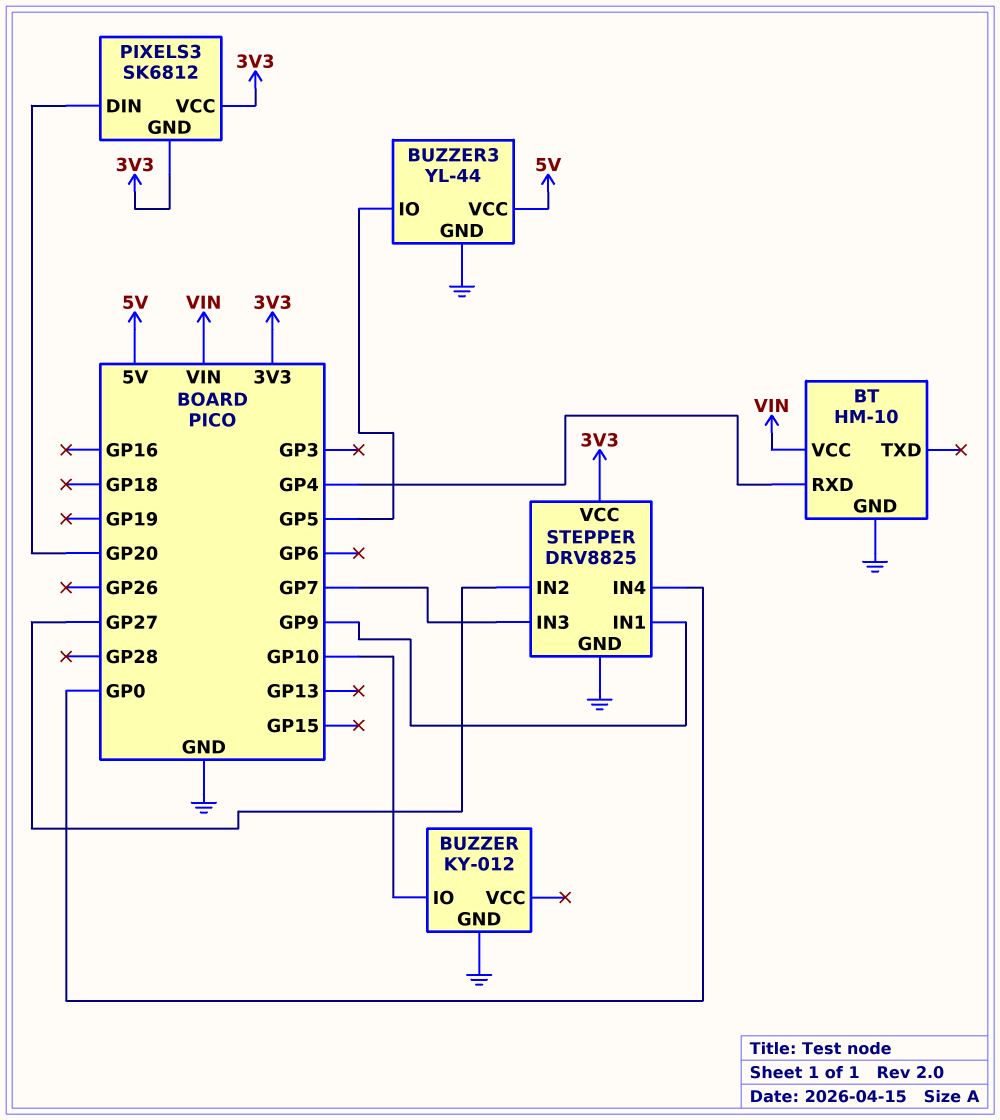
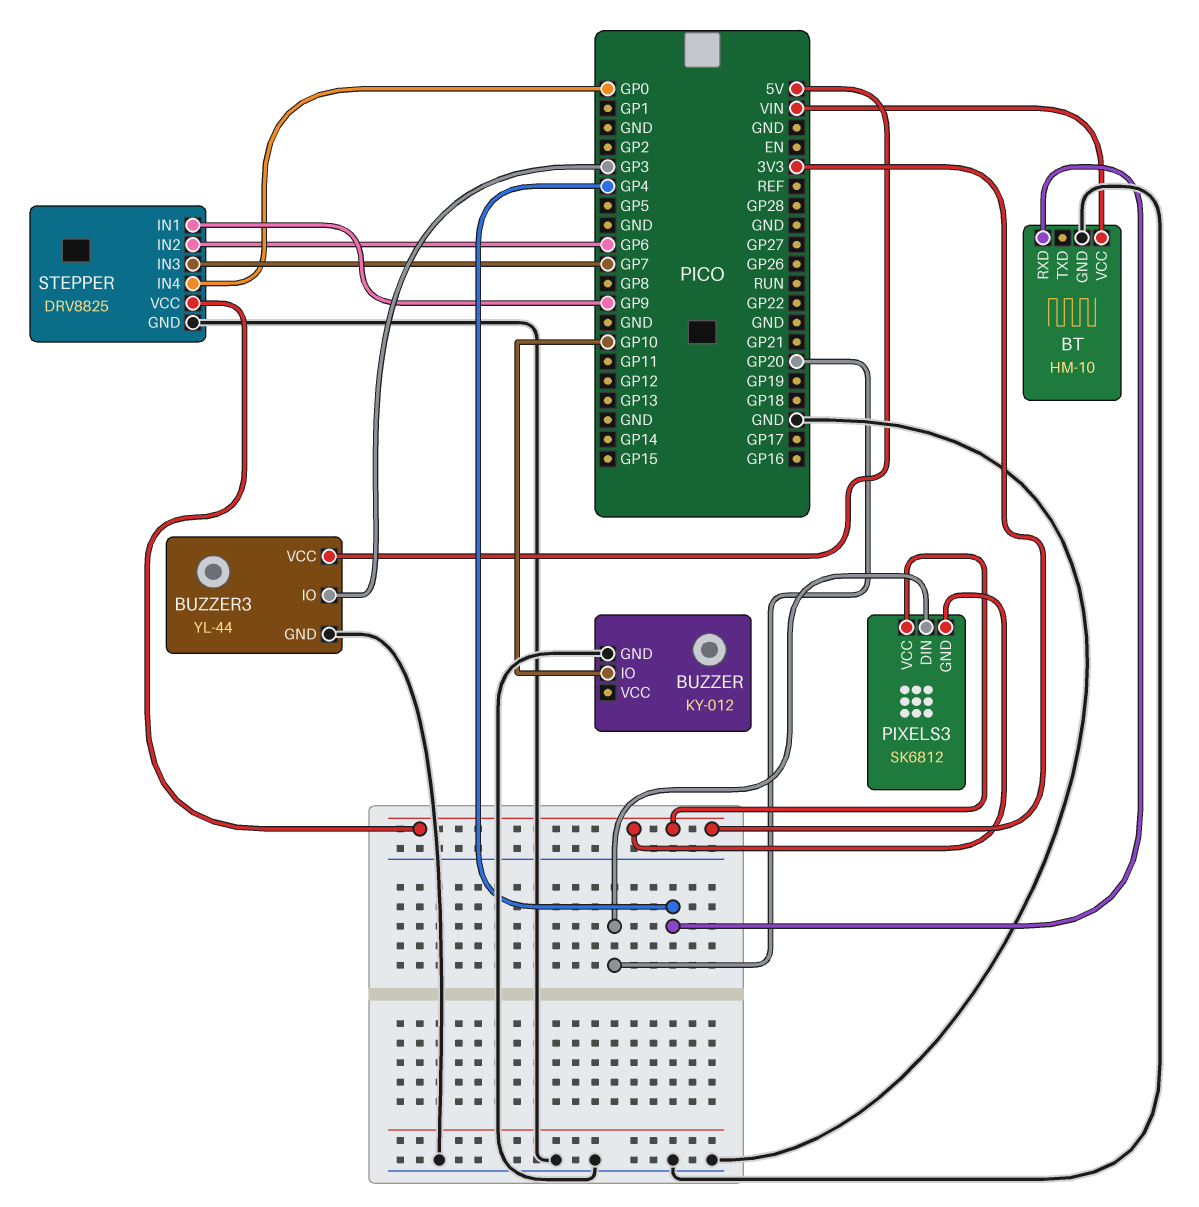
BUZZER3 pin IO: GP5 -> GP3
STEPPER pin IN2: GP27 -> GP6

